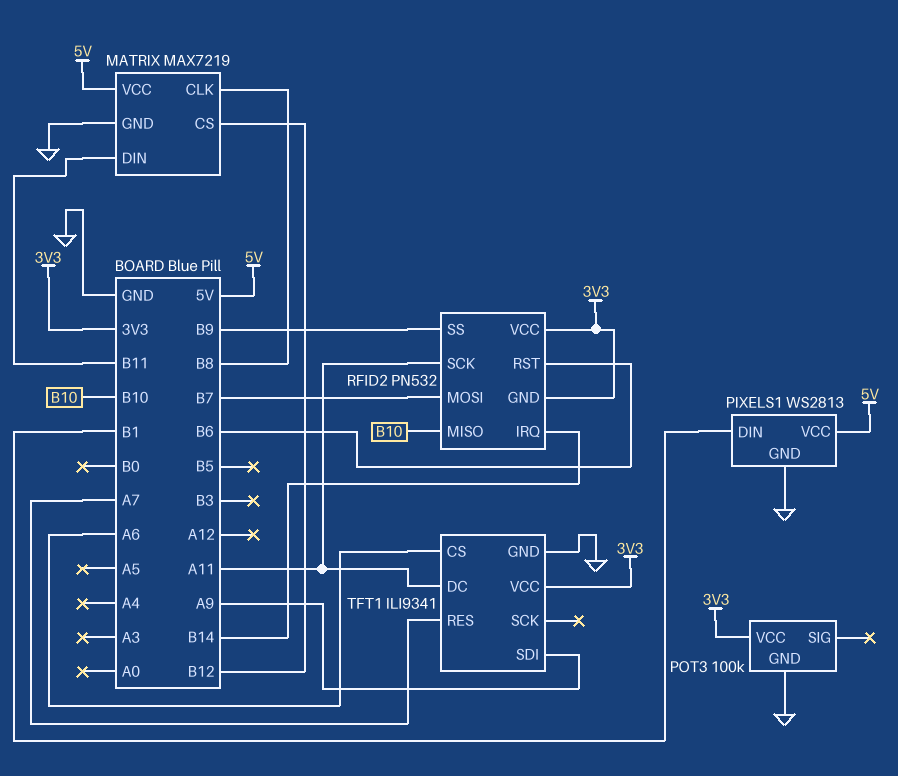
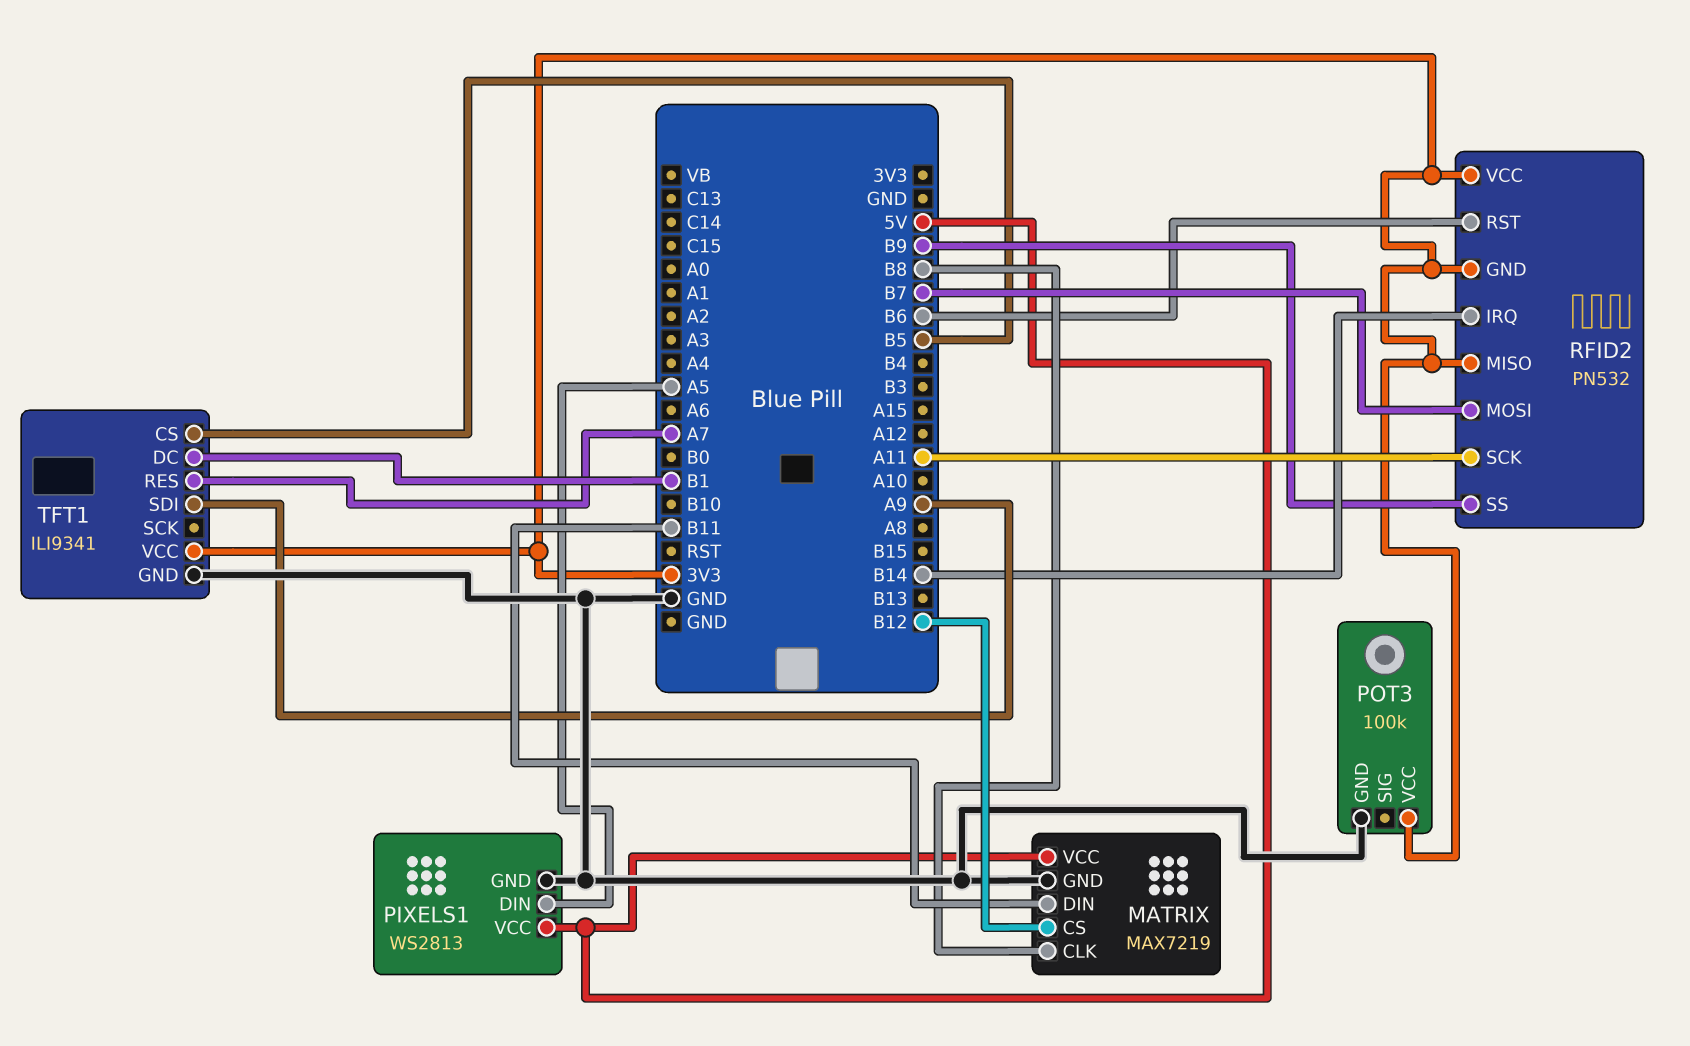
PIXELS1 pin DIN: B1 -> A5
RFID2 pin MISO: B10 -> 3V3
TFT1 pin CS: A6 -> B5
TFT1 pin DC: A11 -> B1

